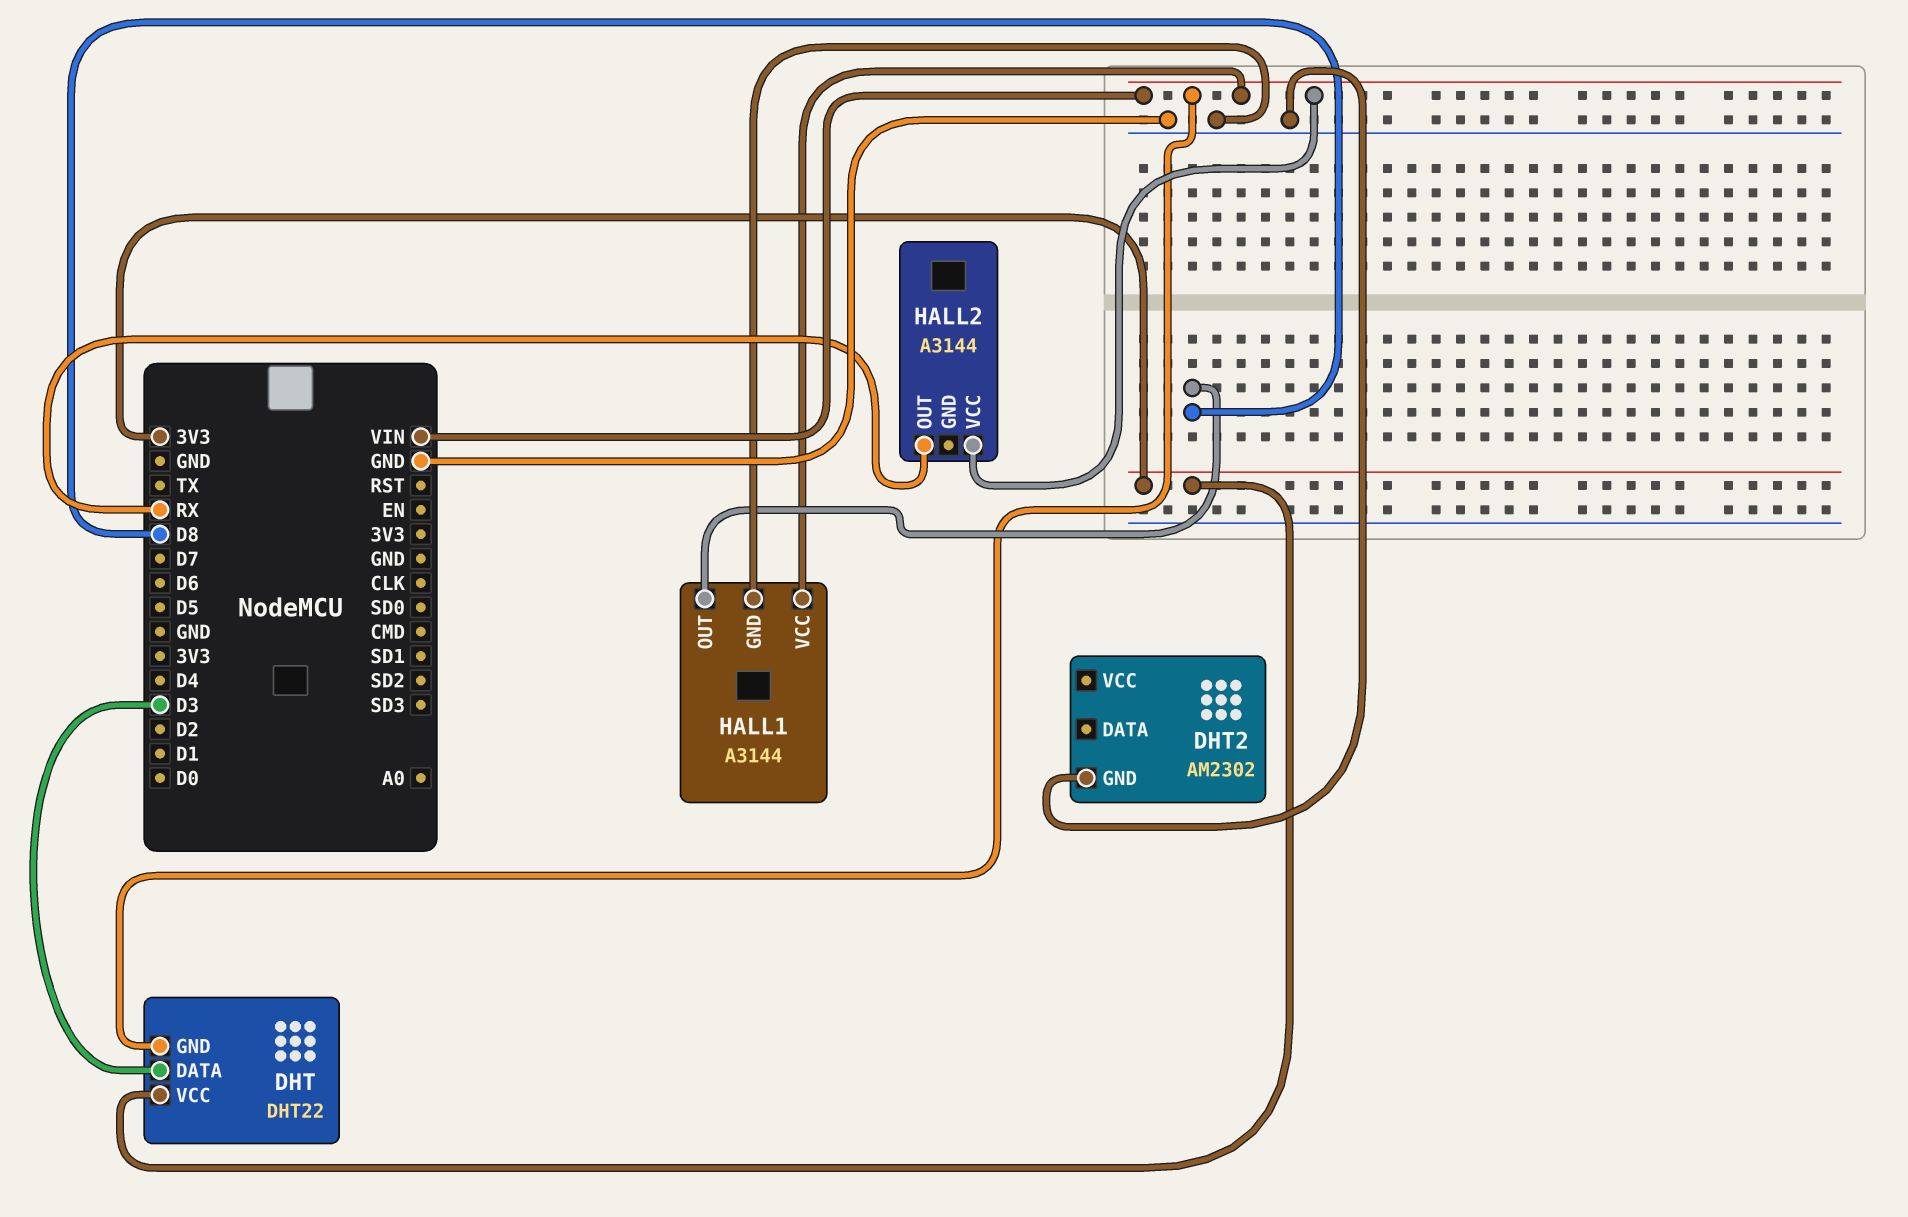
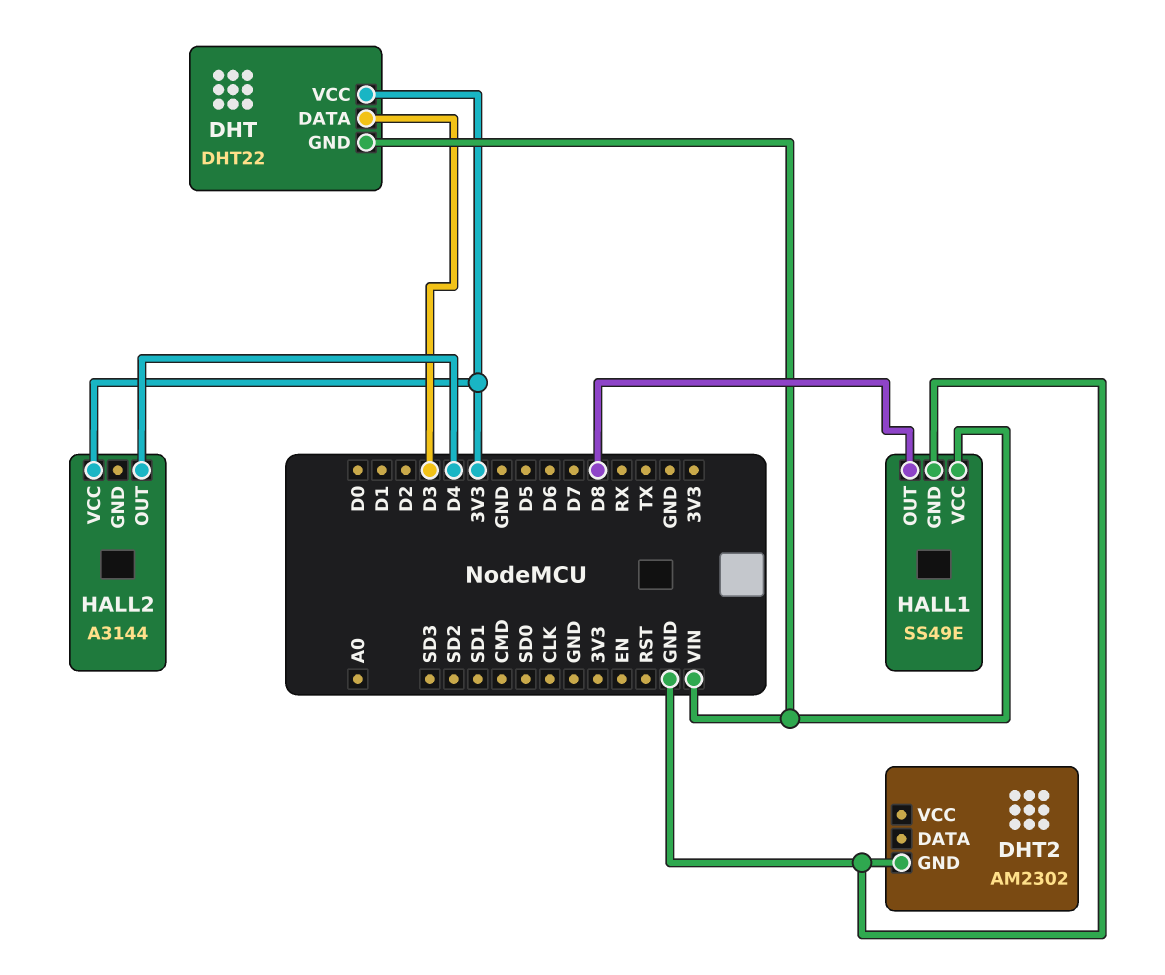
HALL1: A3144 -> SS49E
HALL2 pin OUT: RX -> D4
HALL2 pin VCC: VIN -> 3V3

